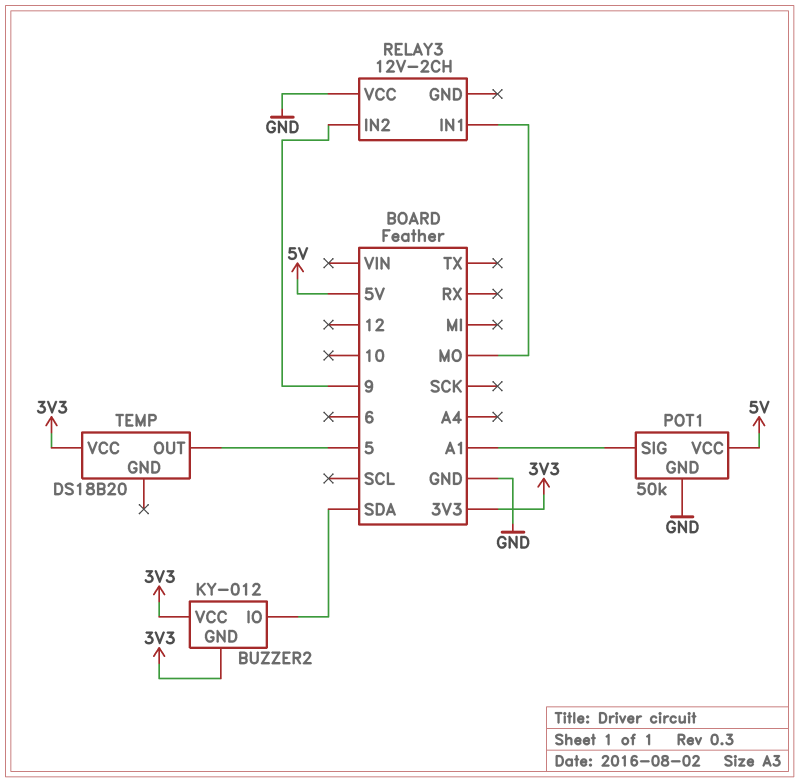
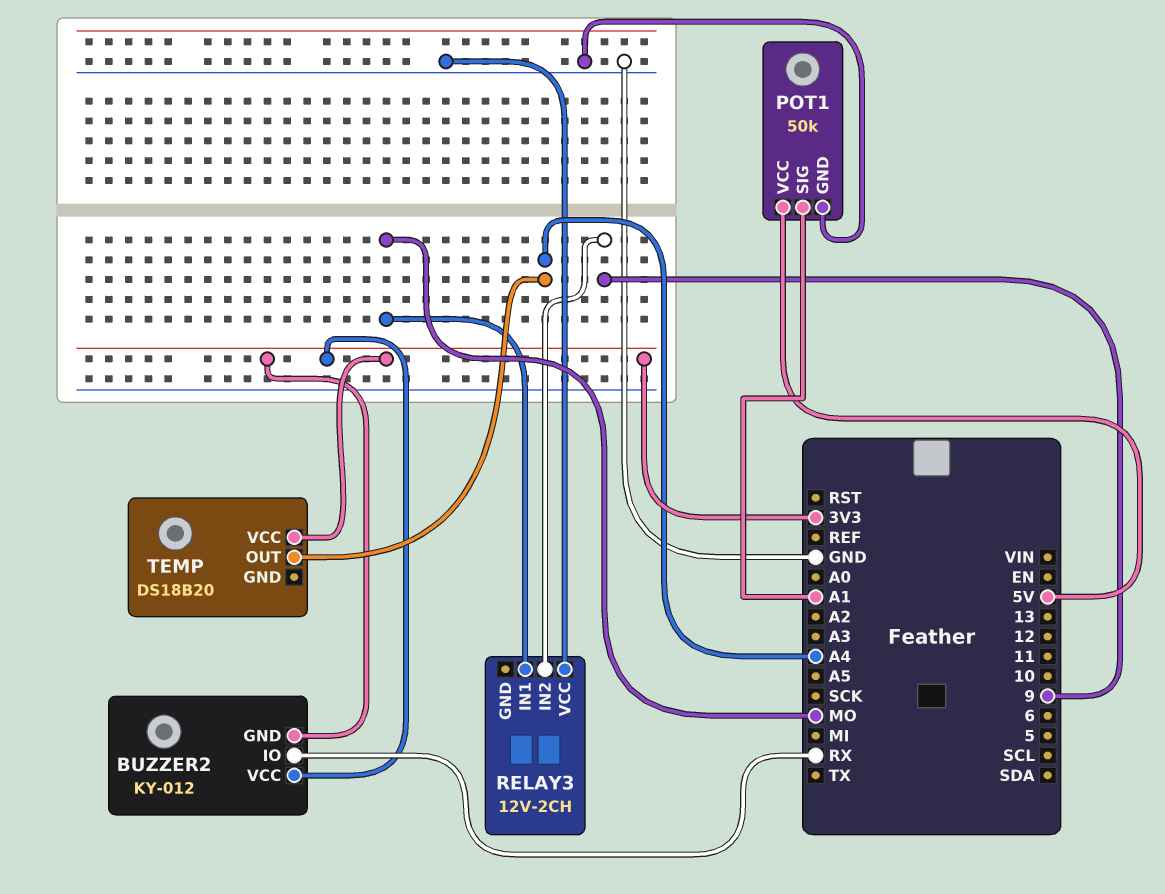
BUZZER2 pin IO: SDA -> RX
TEMP pin OUT: 5 -> A4

